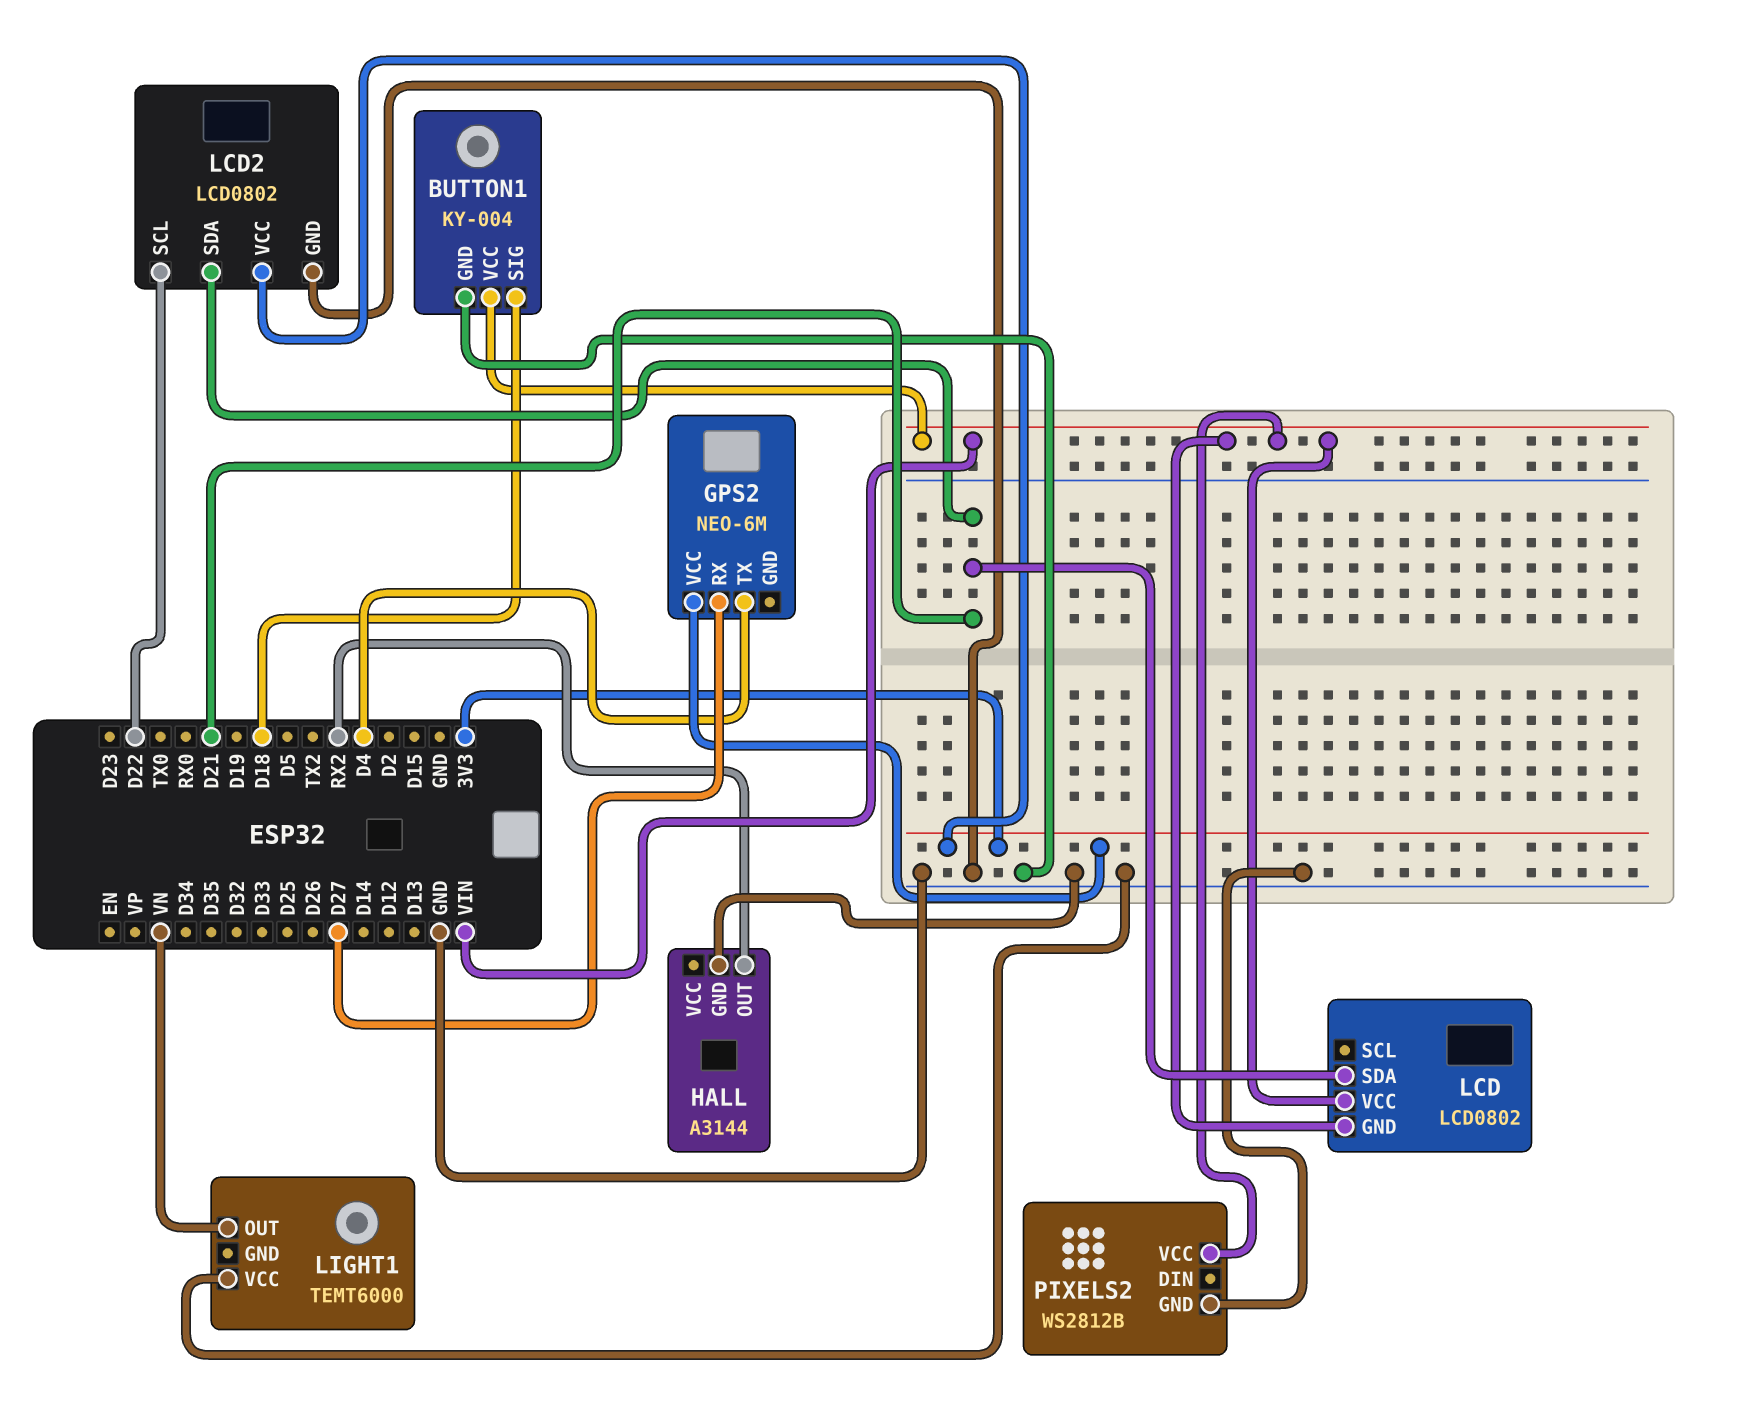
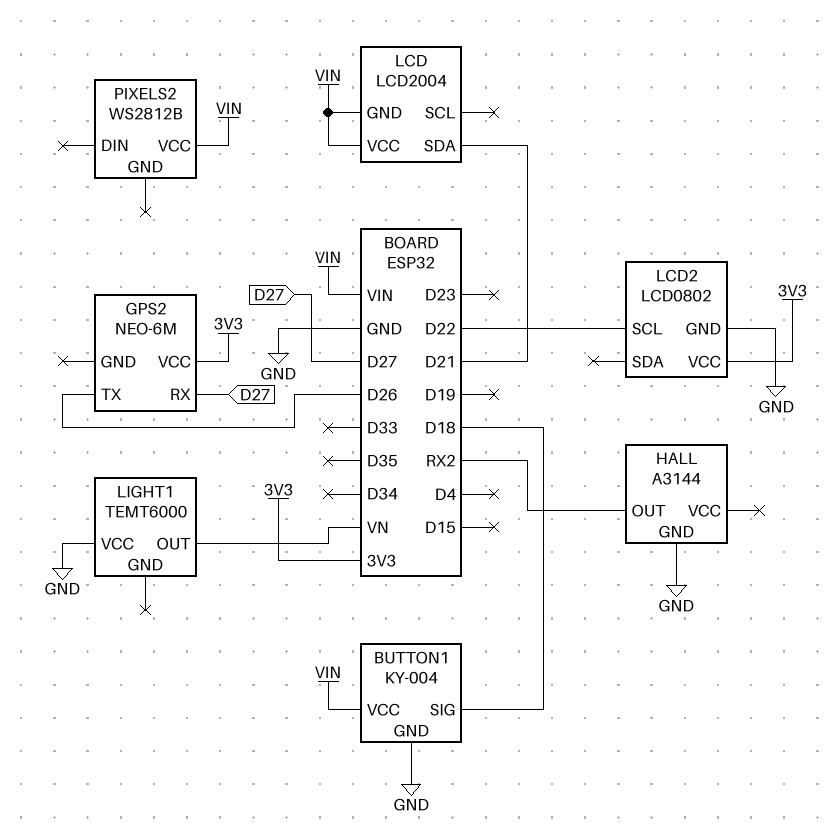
GPS2 pin TX: D4 -> D26
LCD: LCD0802 -> LCD2004
LCD2 pin SDA: D21 -> none
PIXELS2 pin GND: GND -> none

